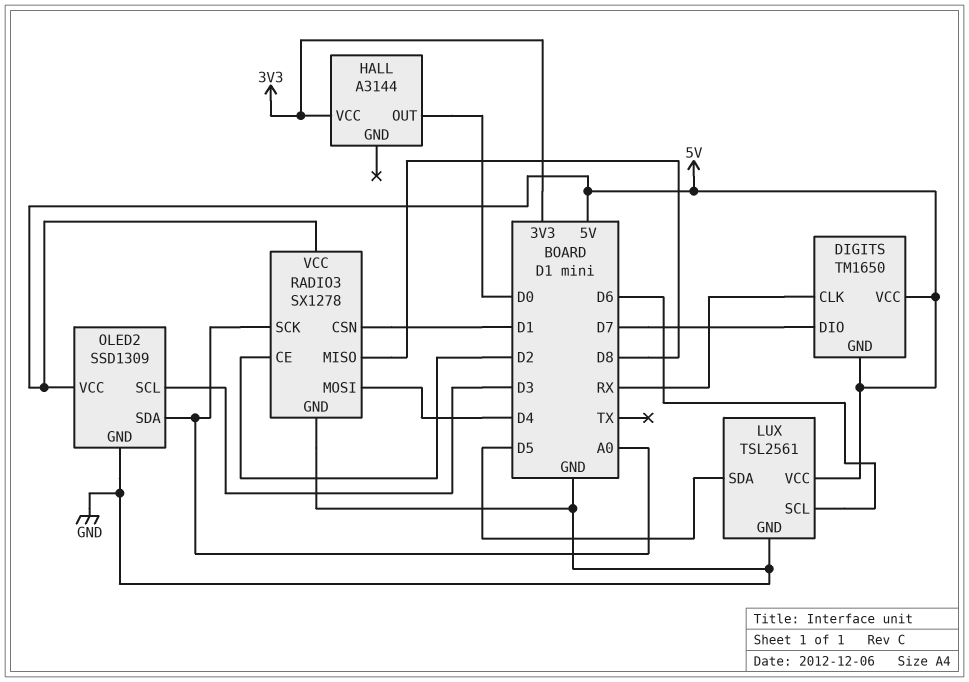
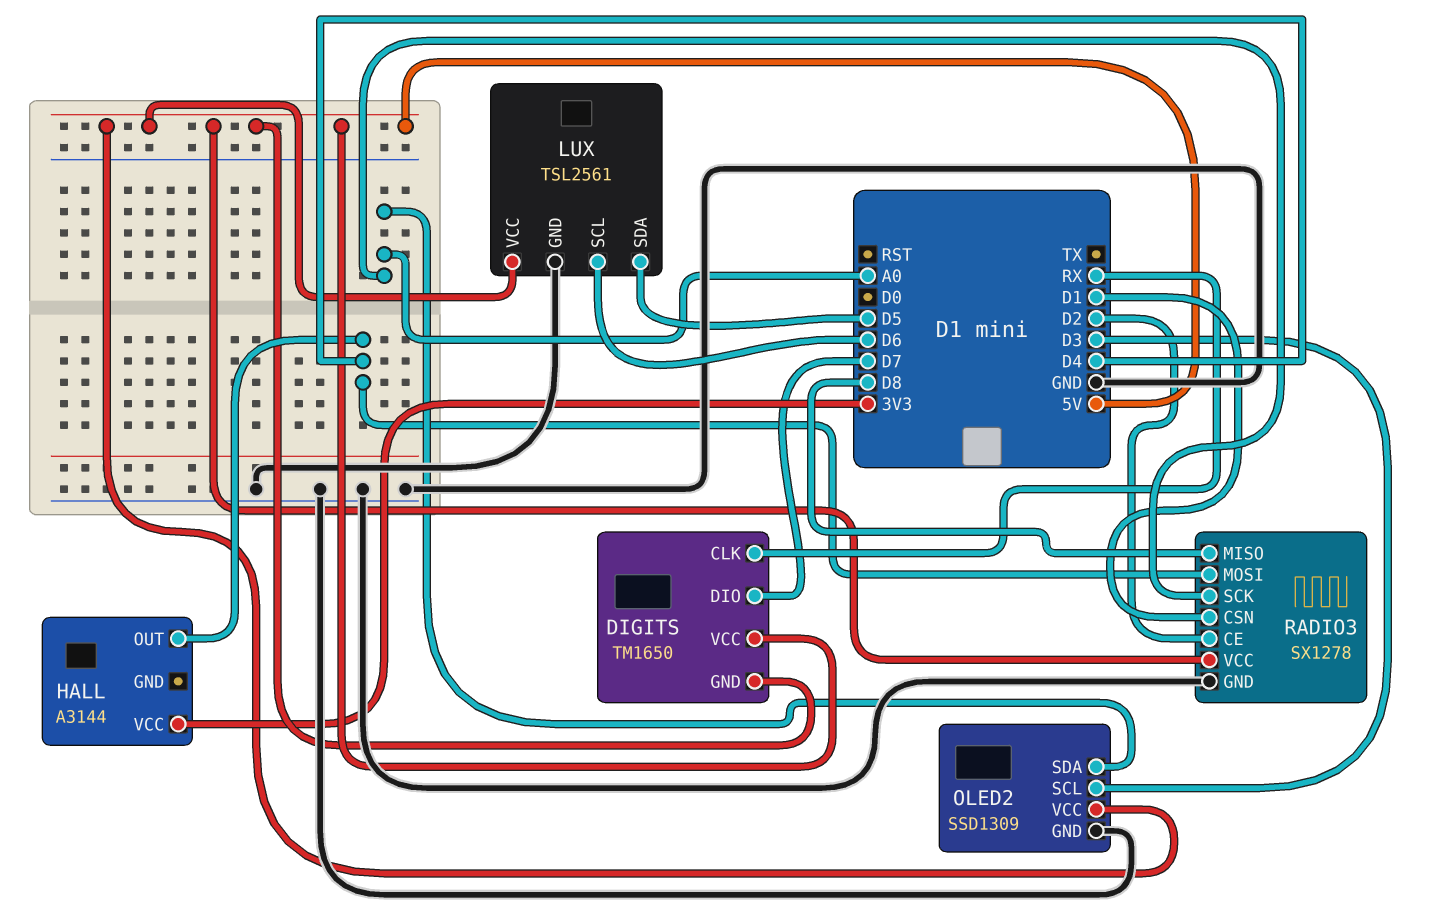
HALL pin OUT: D0 -> D4

